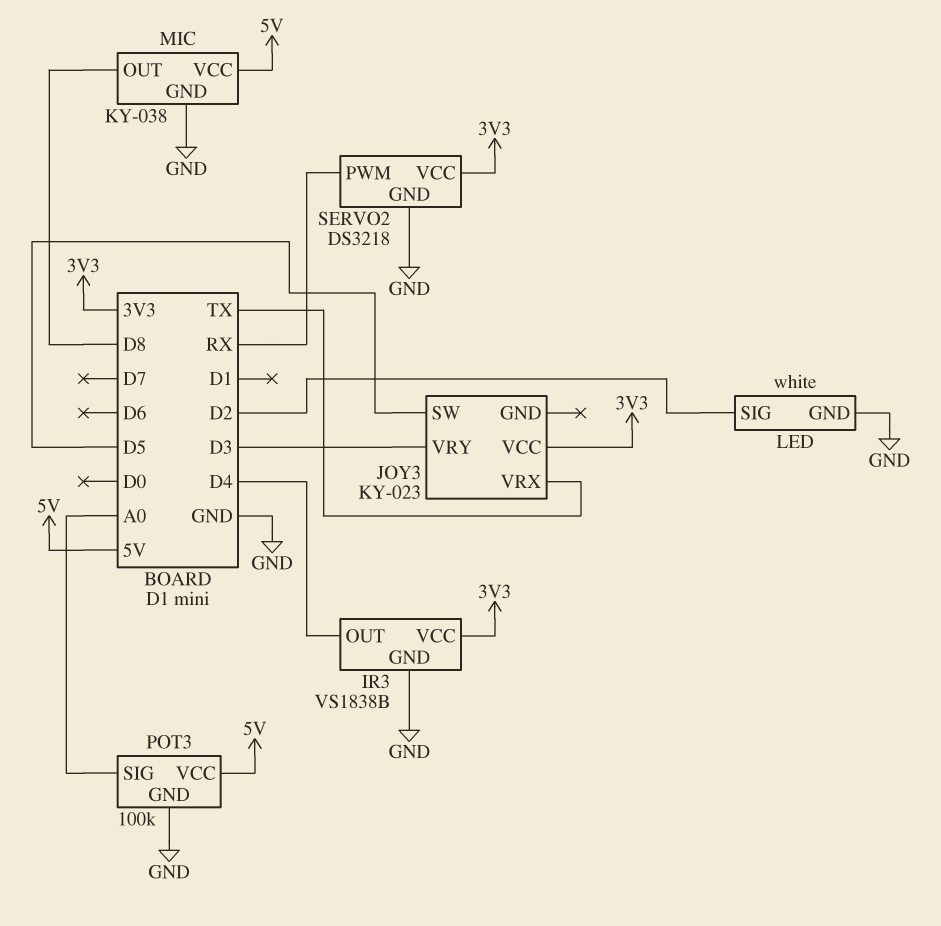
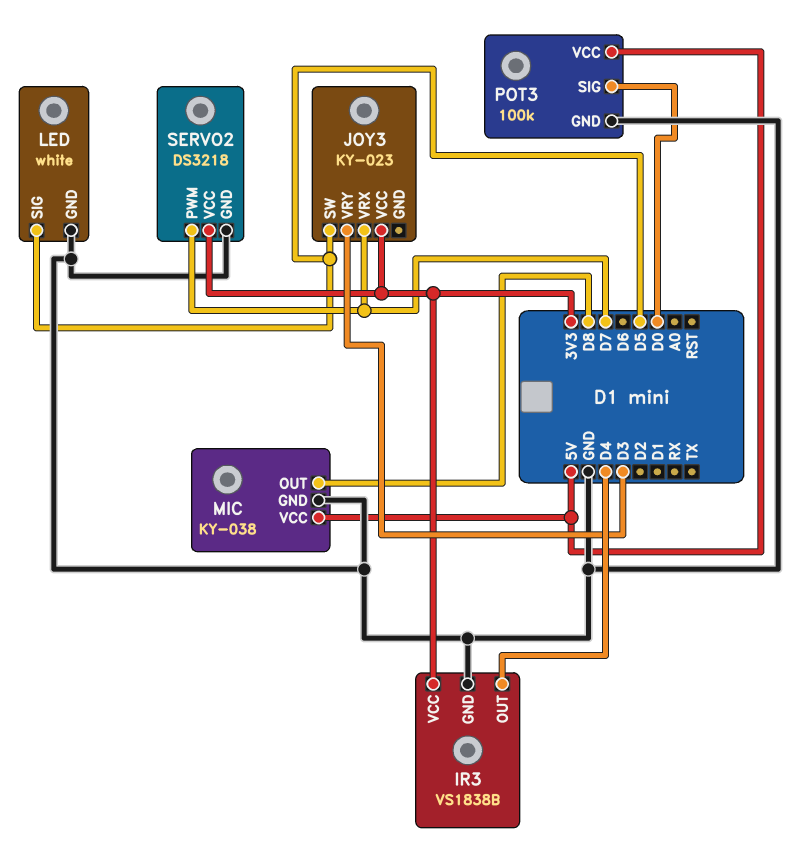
JOY3 pin VRX: TX -> D7
LED pin SIG: D2 -> D5
POT3 pin SIG: A0 -> D0
SERVO2 pin PWM: RX -> D7

